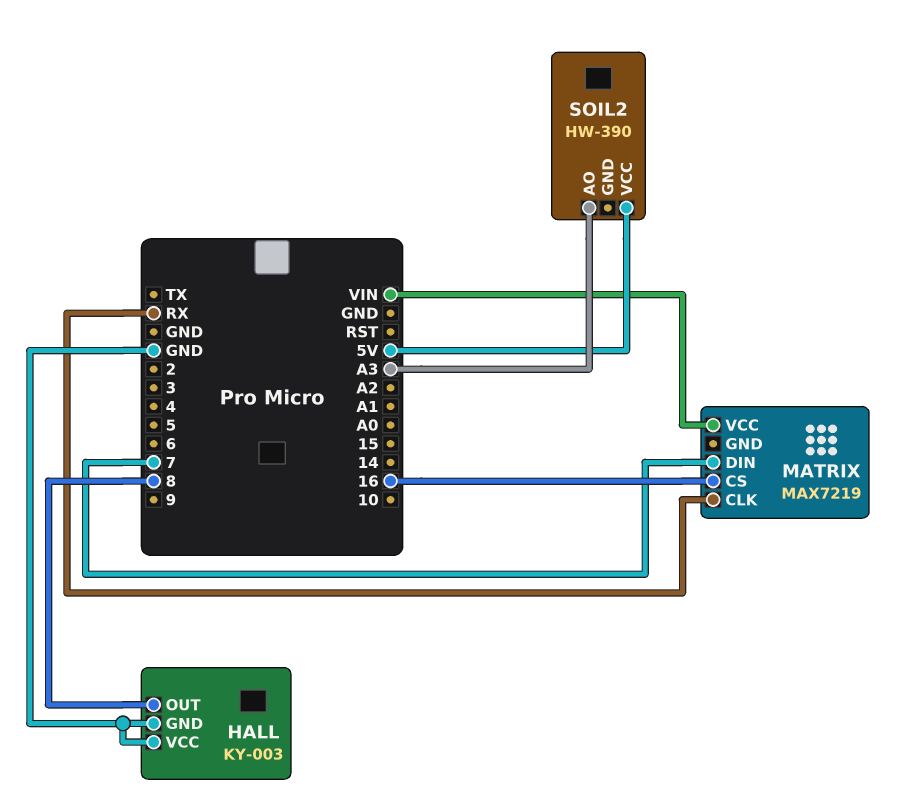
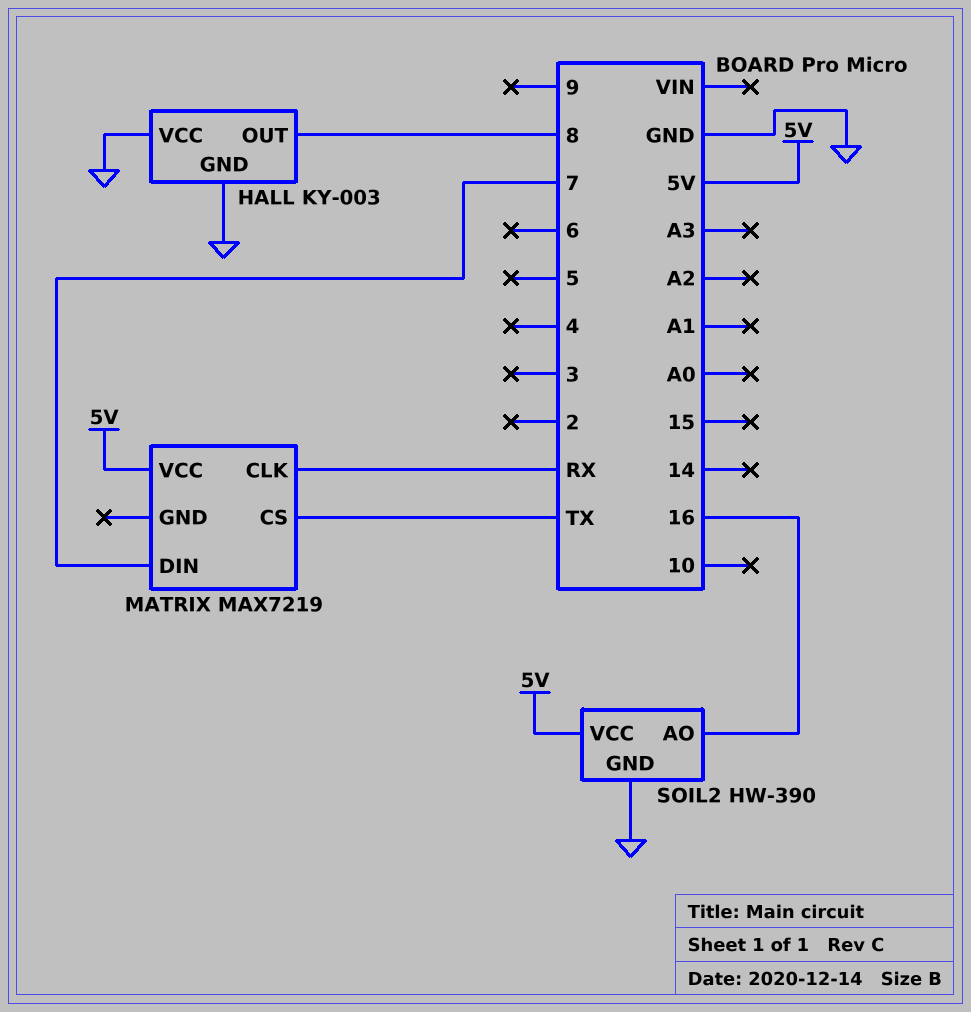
MATRIX pin CS: 16 -> TX
MATRIX pin VCC: VIN -> 5V
SOIL2 pin AO: A3 -> 16
SOIL2 pin GND: none -> GND

